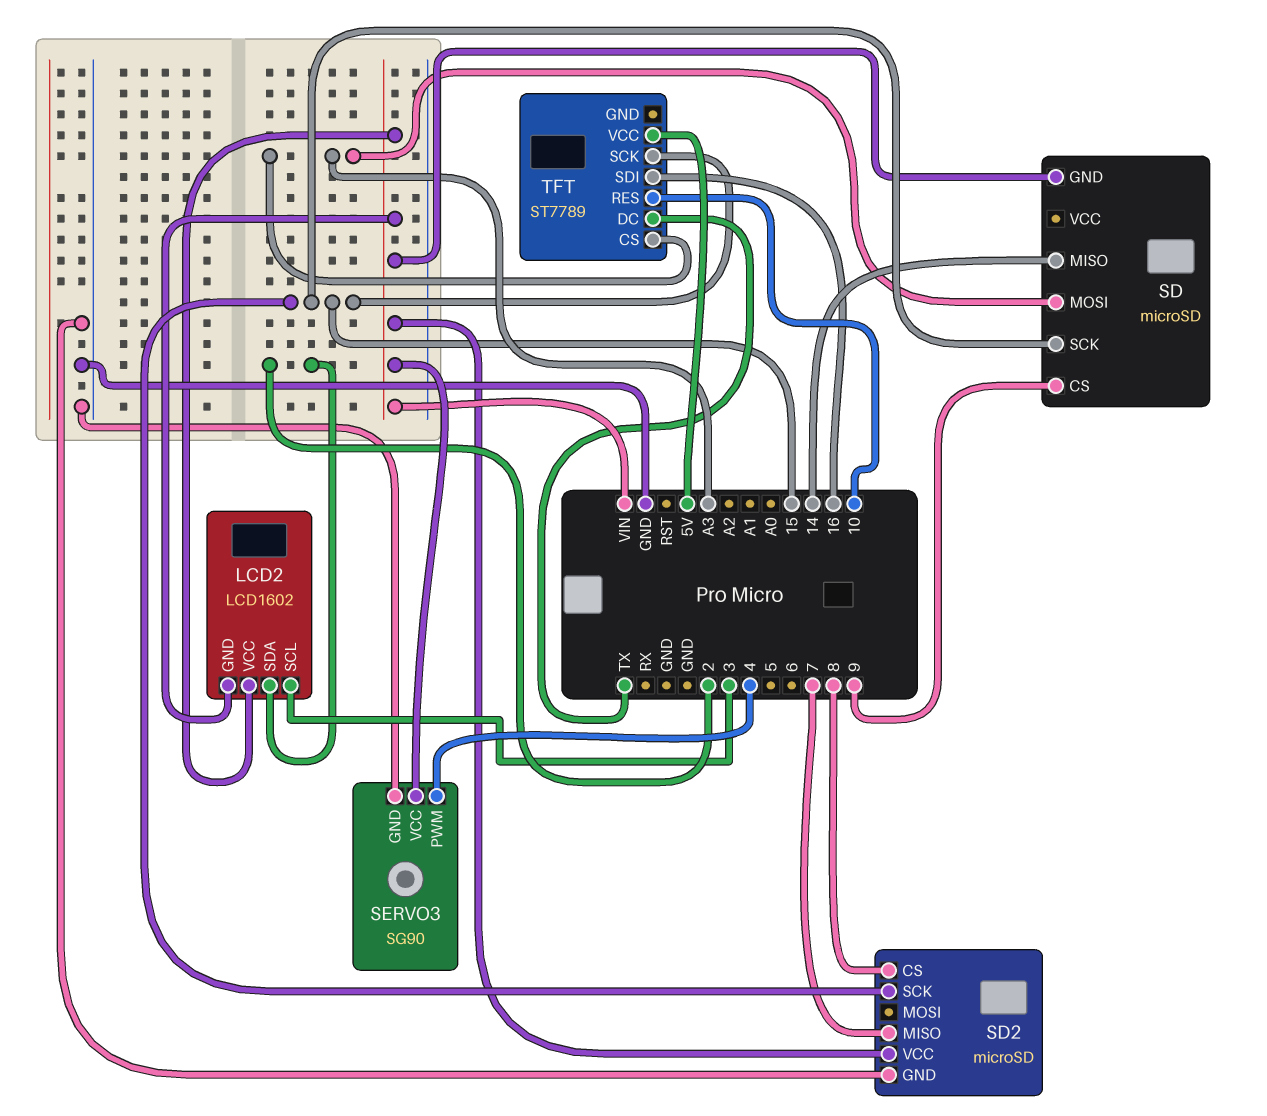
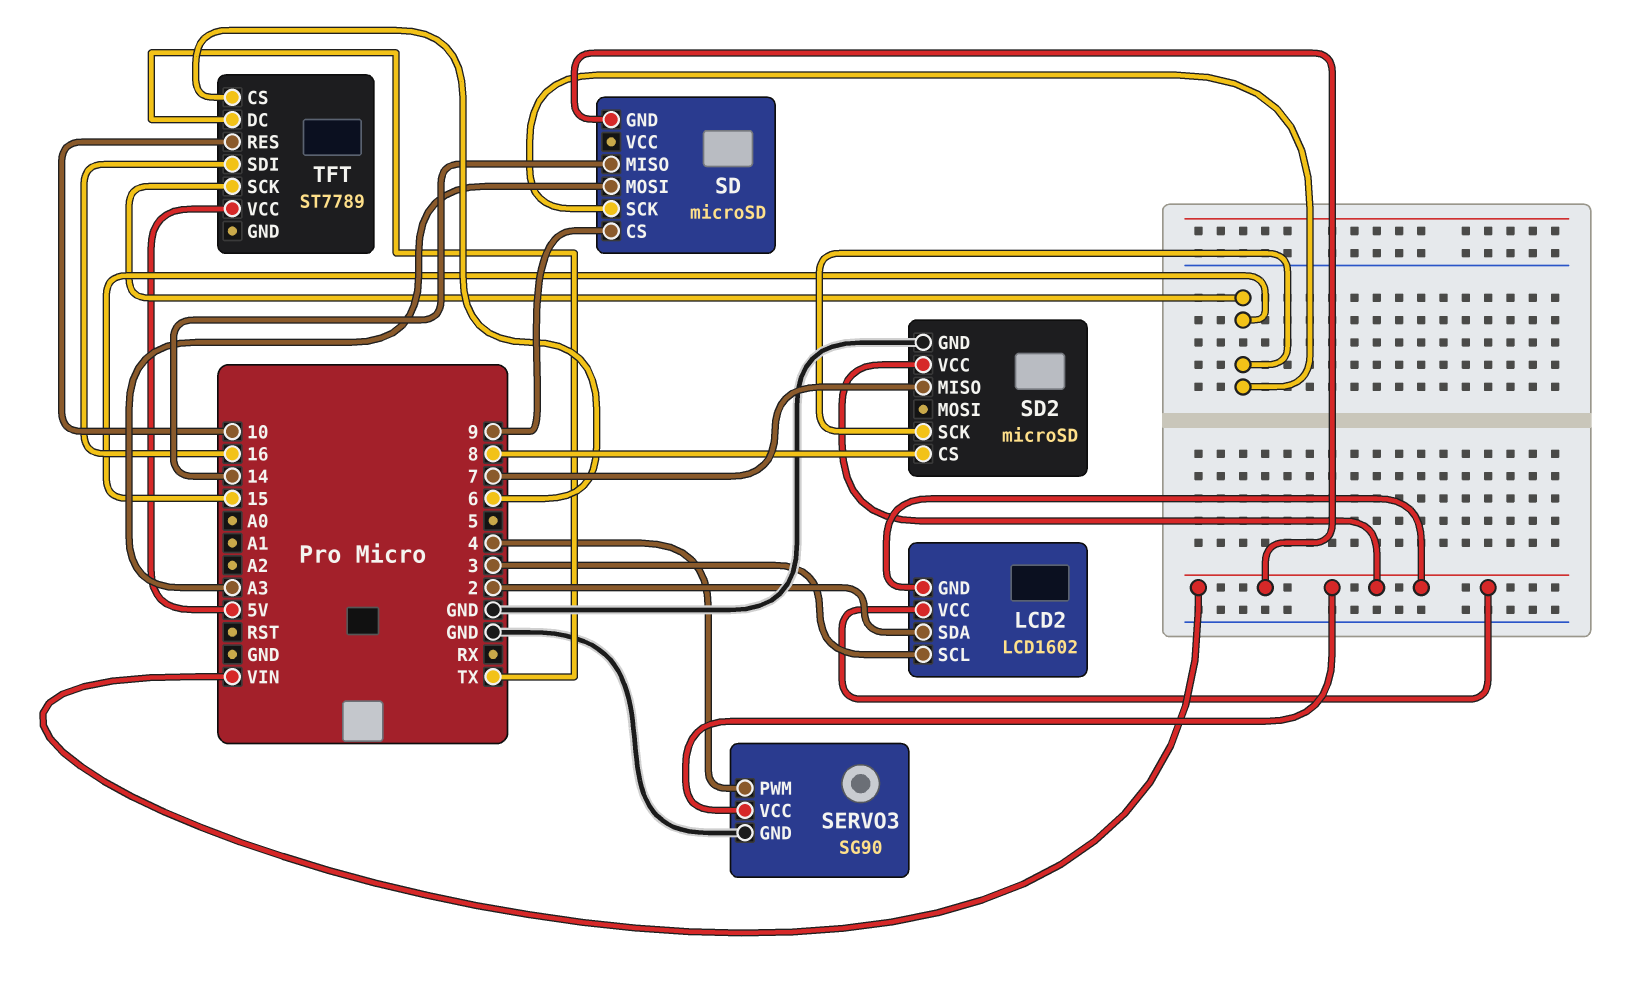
TFT pin CS: A3 -> 6

